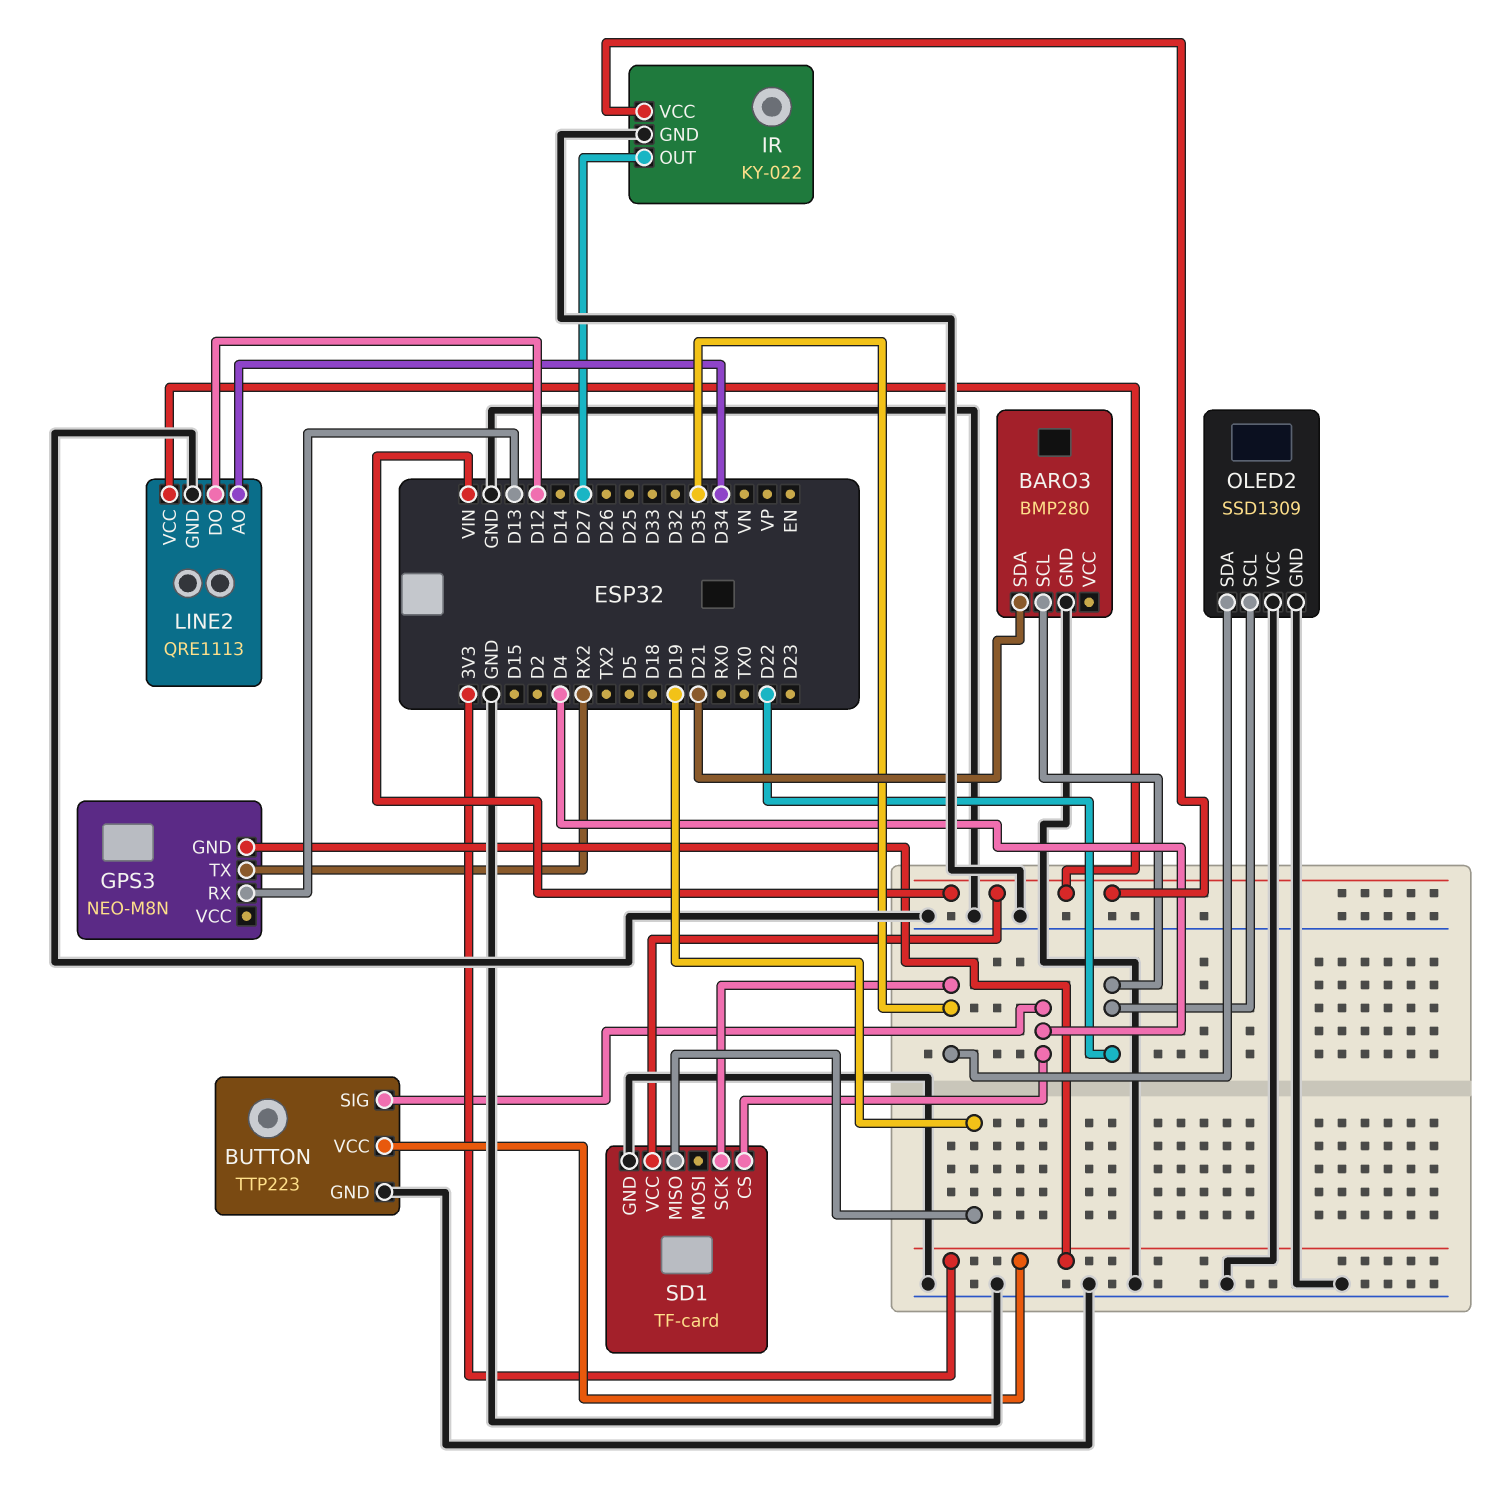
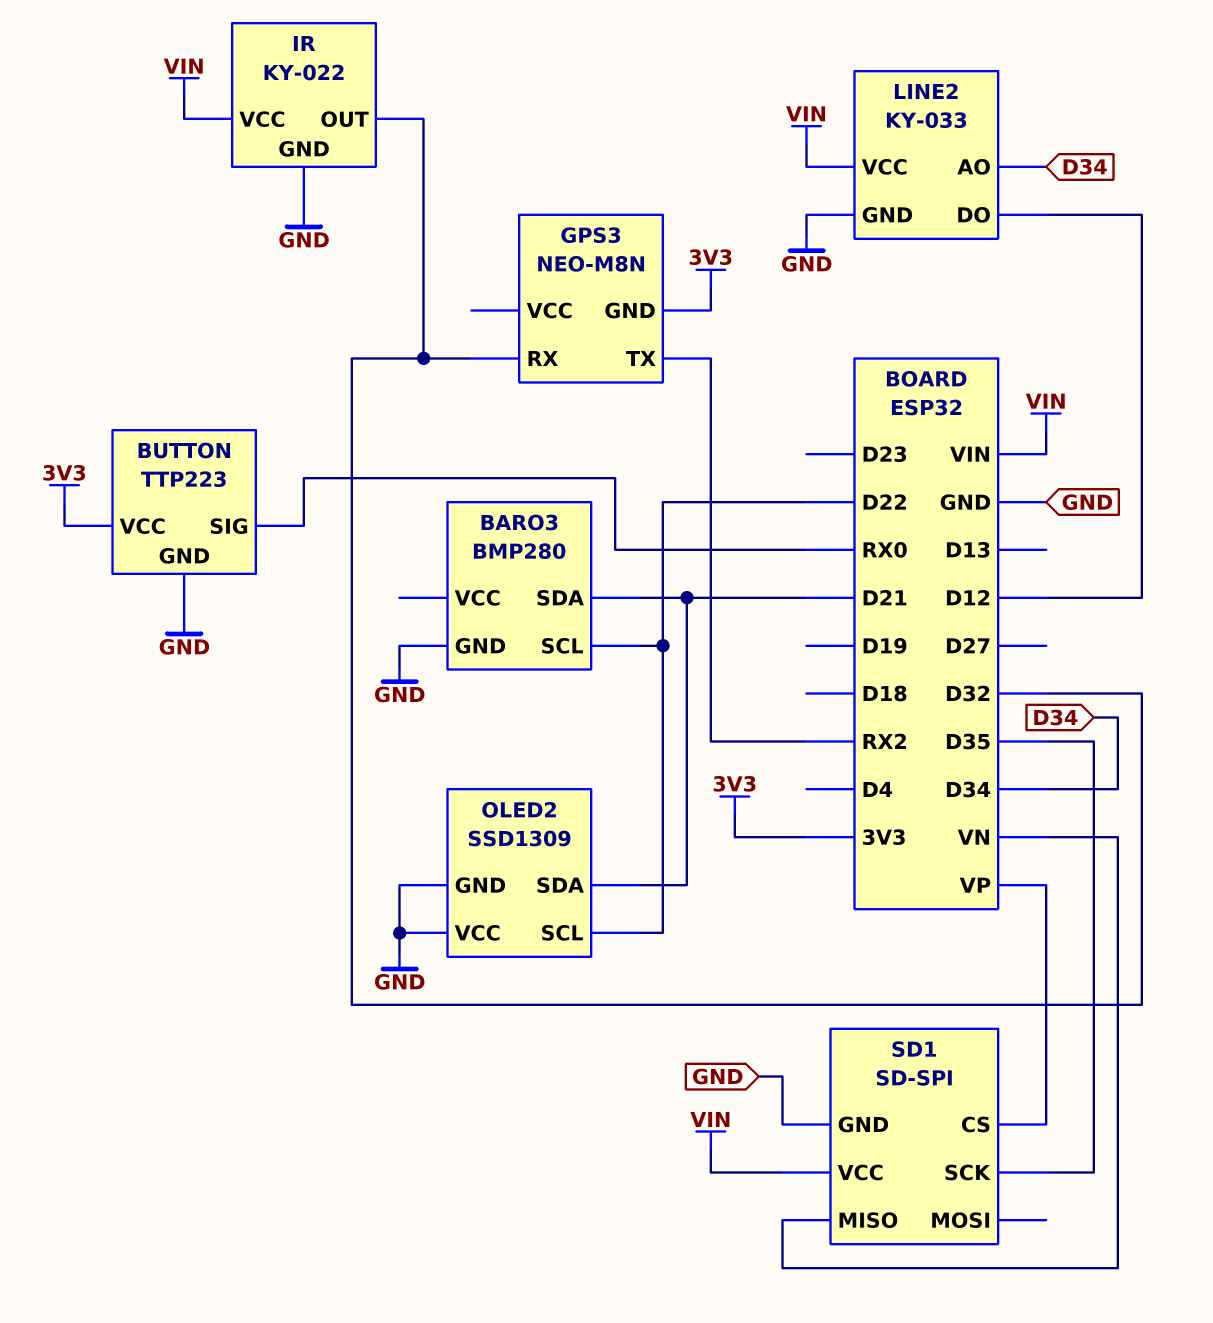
BUTTON pin SIG: D4 -> RX0
GPS3 pin RX: D13 -> D32
IR pin OUT: D27 -> D32
LINE2: QRE1113 -> KY-033
OLED2 pin SDA: D35 -> D21
SD1: TF-card -> SD-SPI
SD1 pin CS: D4 -> VP
SD1 pin MISO: D19 -> VN

